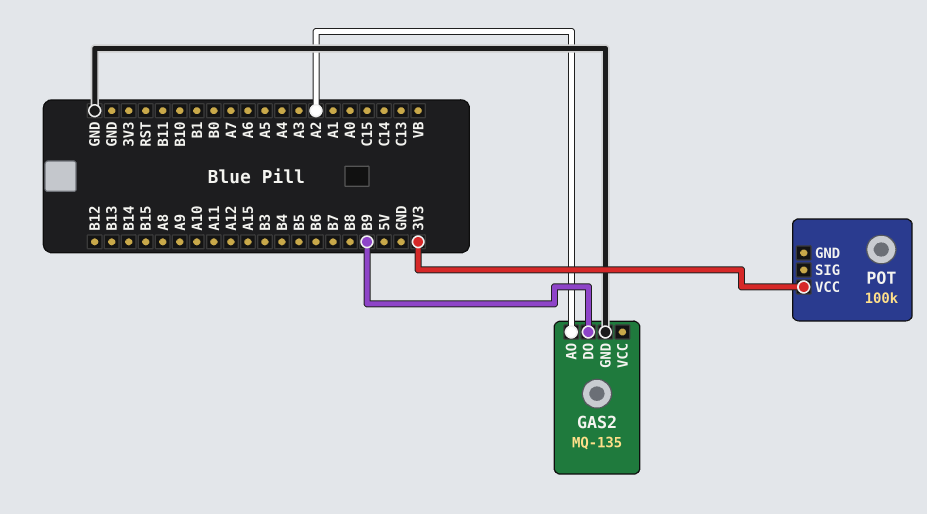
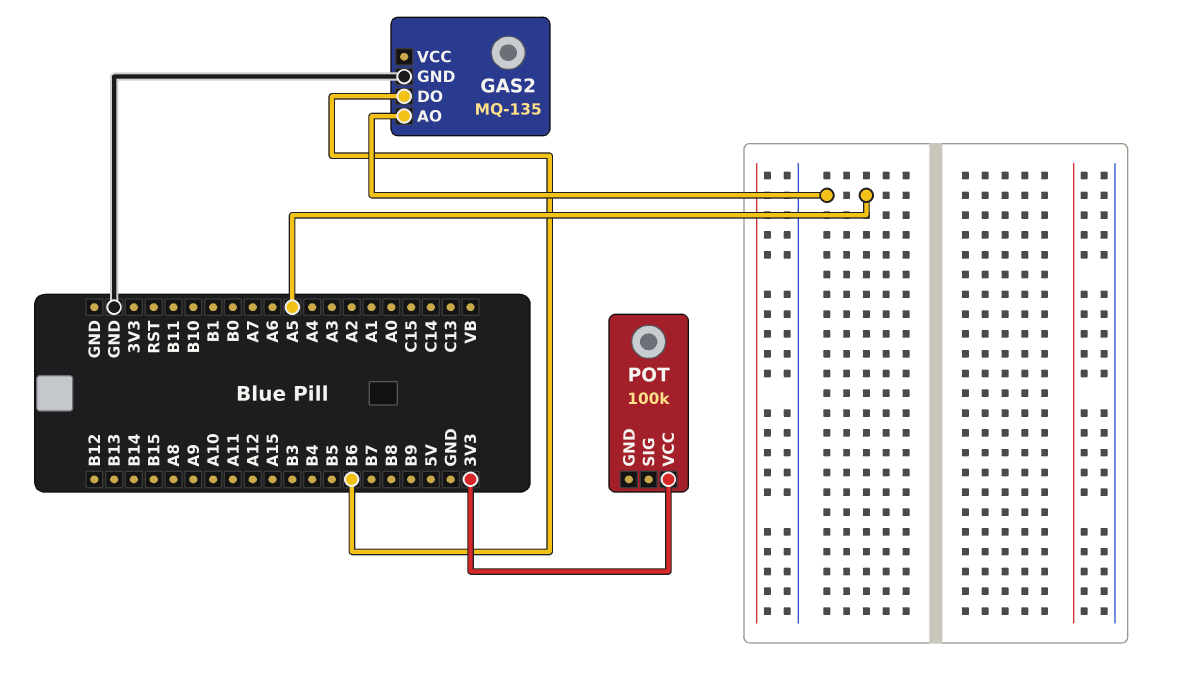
GAS2 pin AO: A2 -> A5
GAS2 pin DO: B9 -> B6

